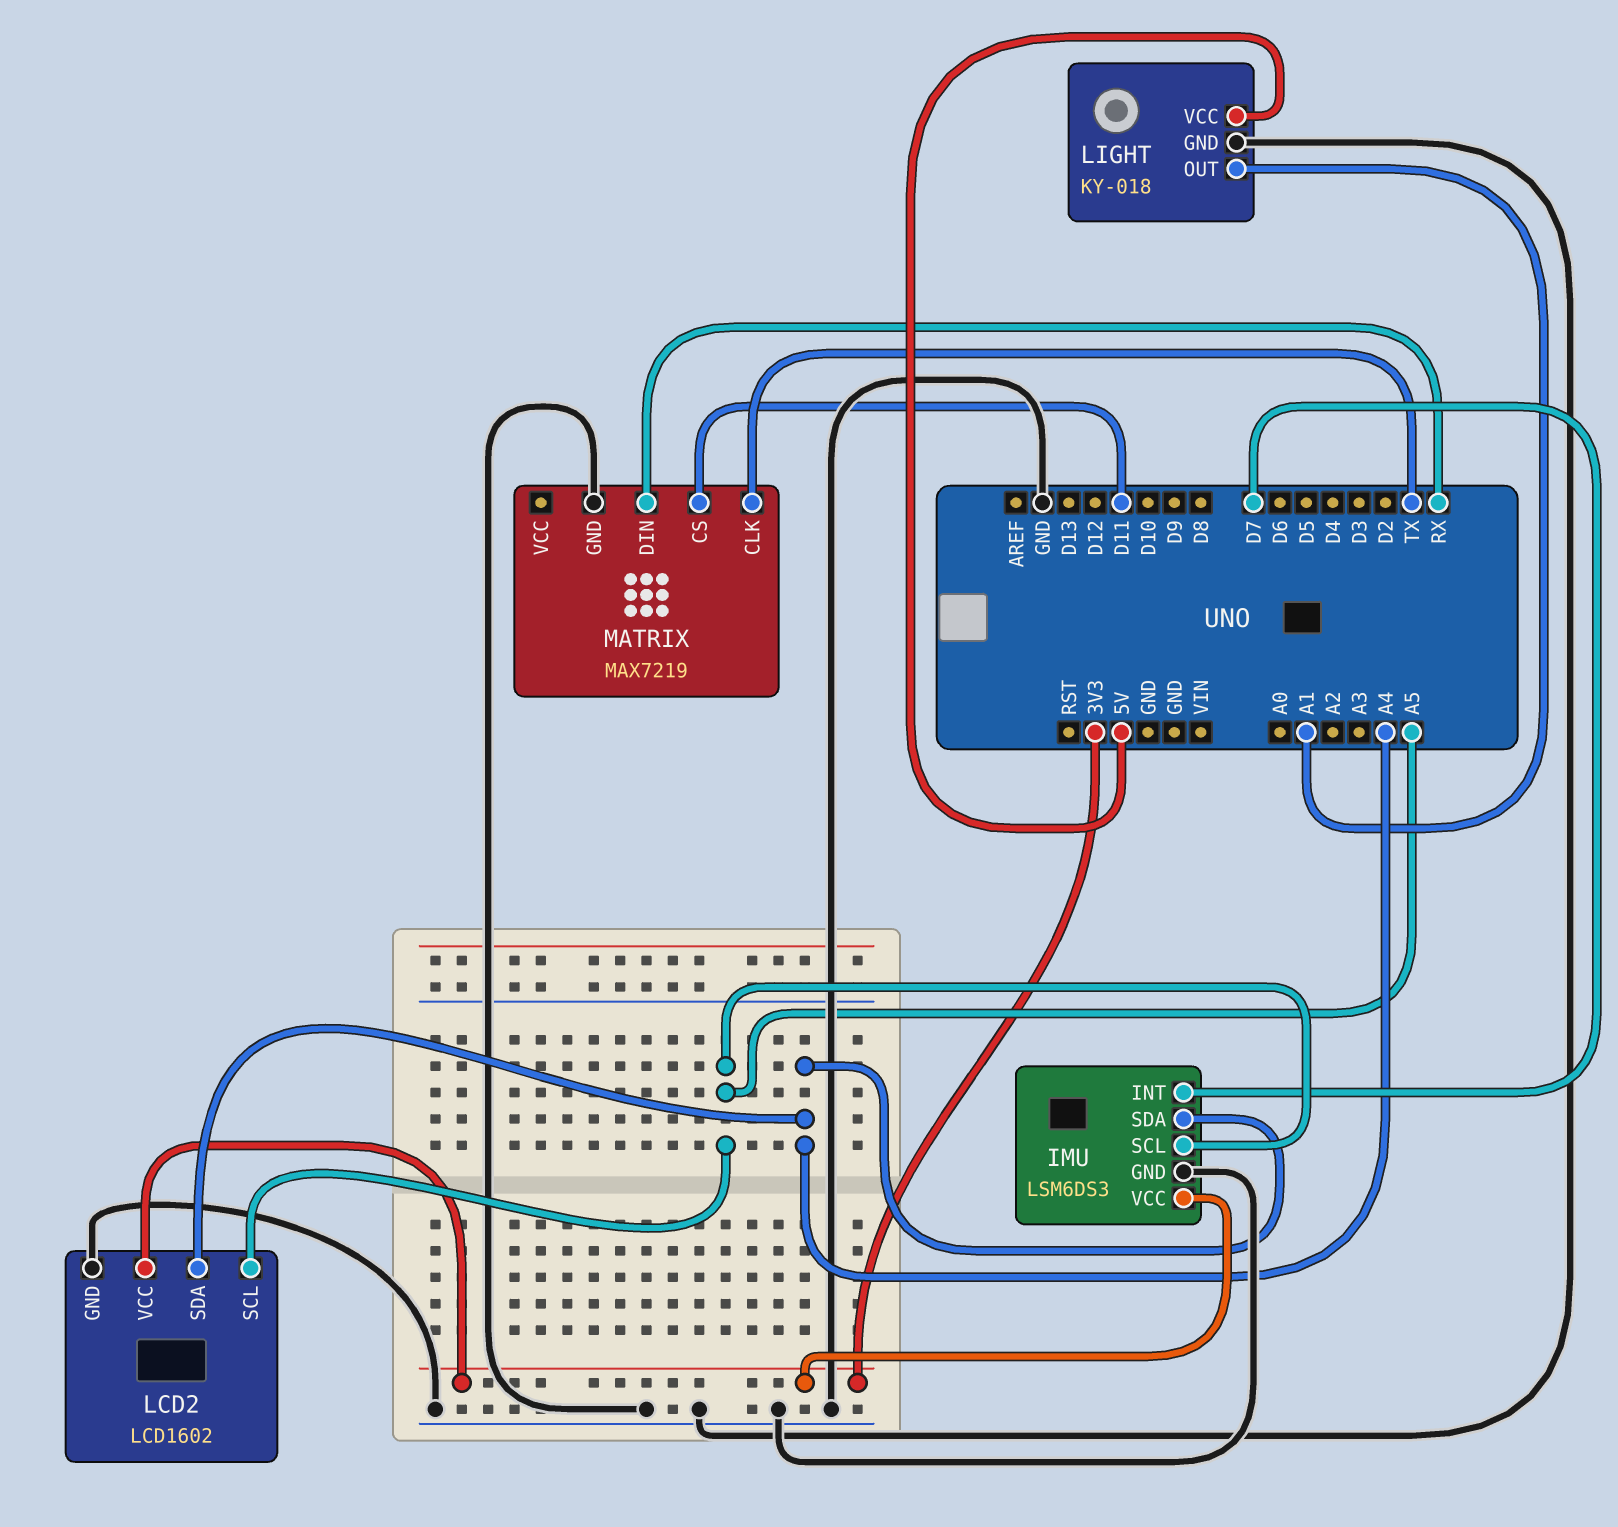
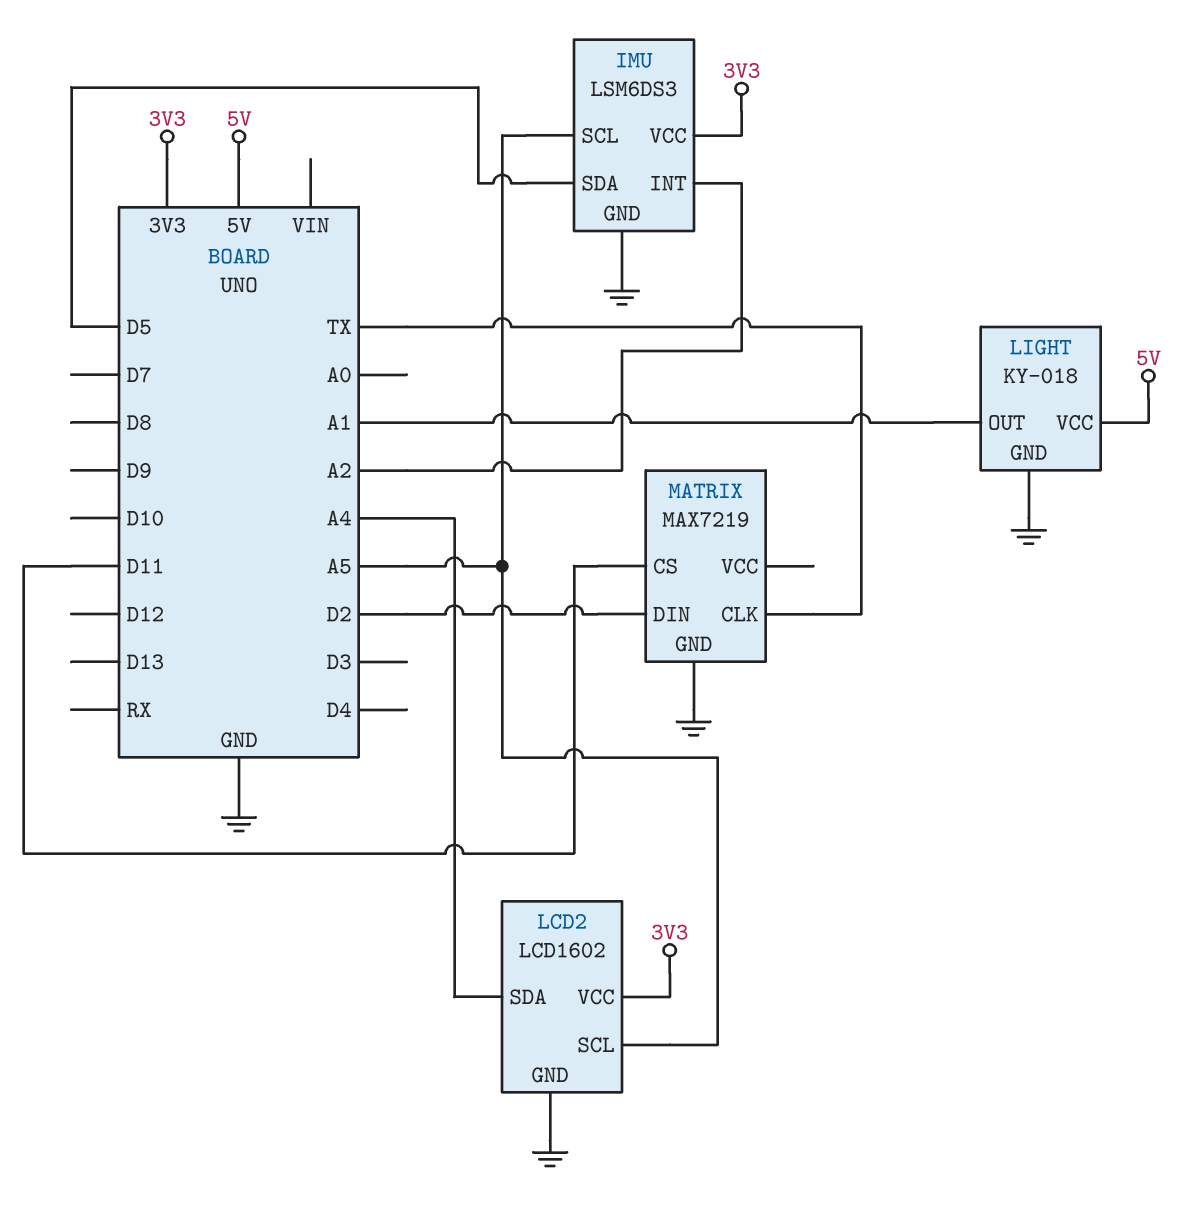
IMU pin INT: D7 -> A2
IMU pin SDA: A4 -> D5
MATRIX pin DIN: RX -> D2

